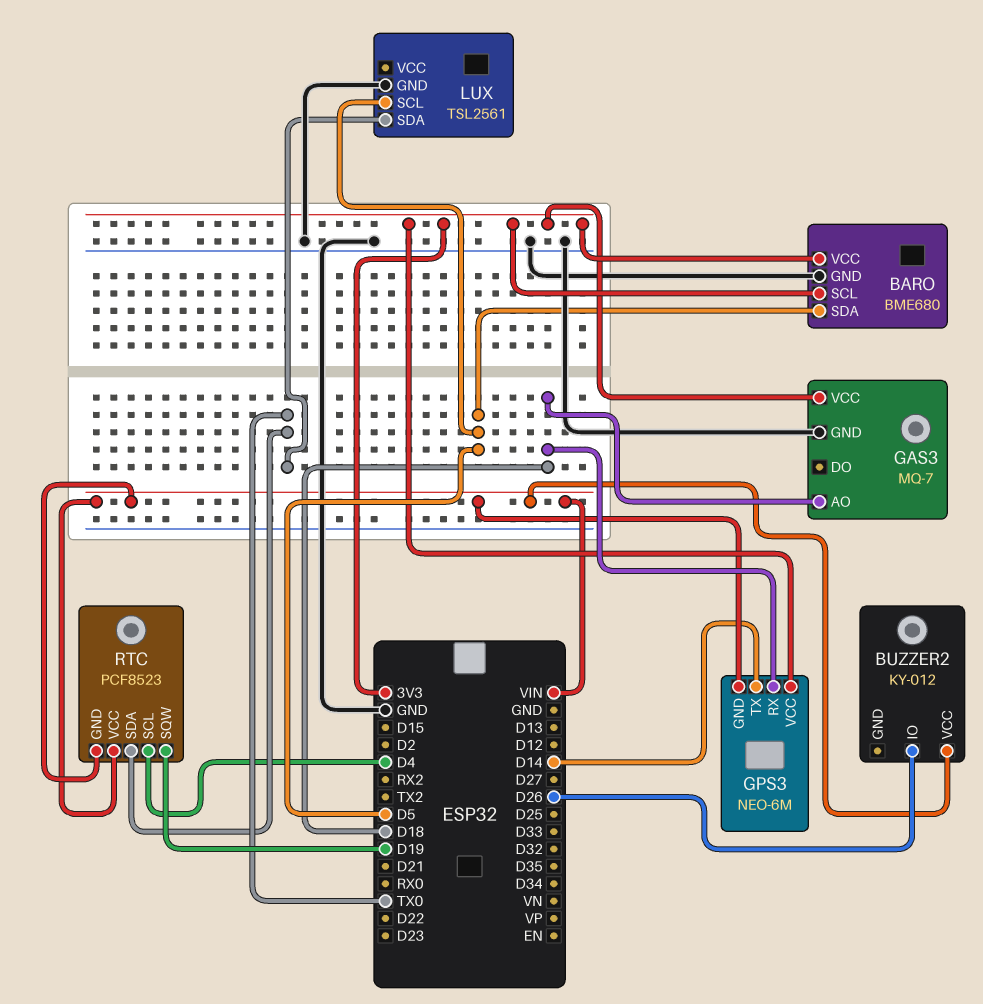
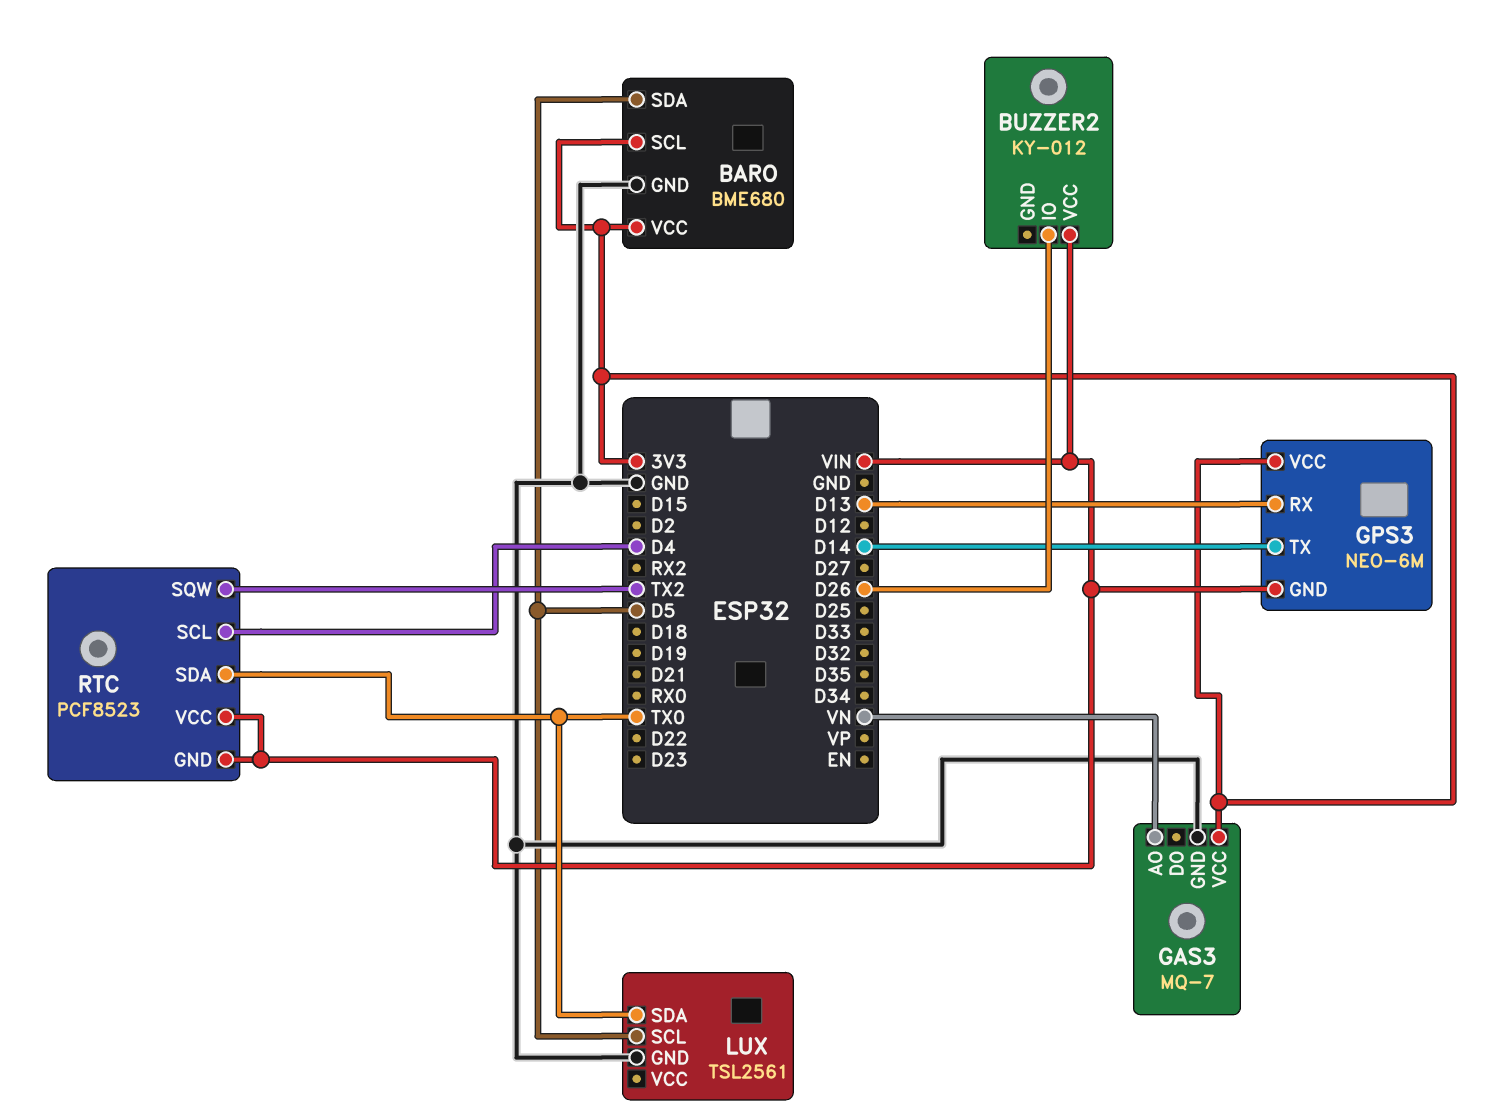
GAS3 pin AO: D18 -> VN
GPS3 pin RX: D18 -> D13
RTC pin SQW: D19 -> TX2

